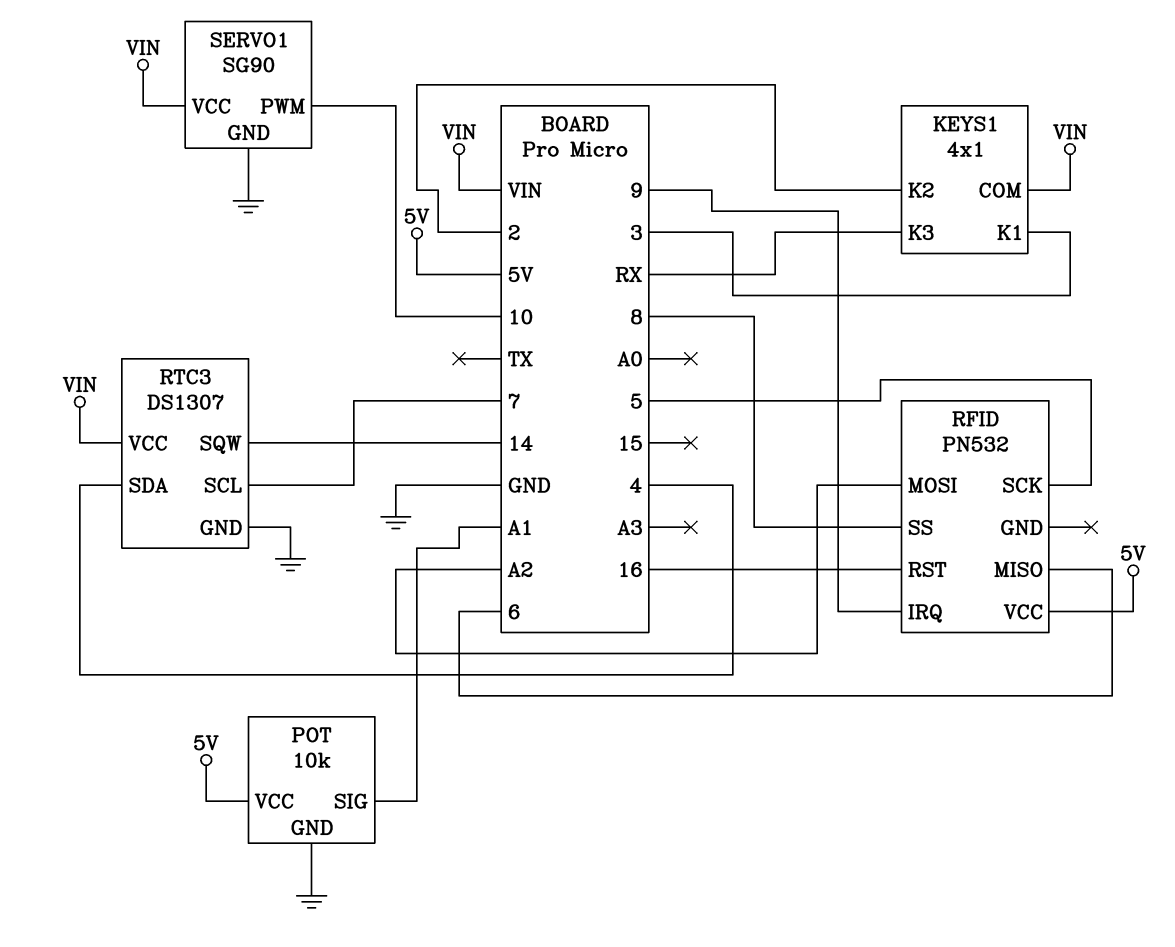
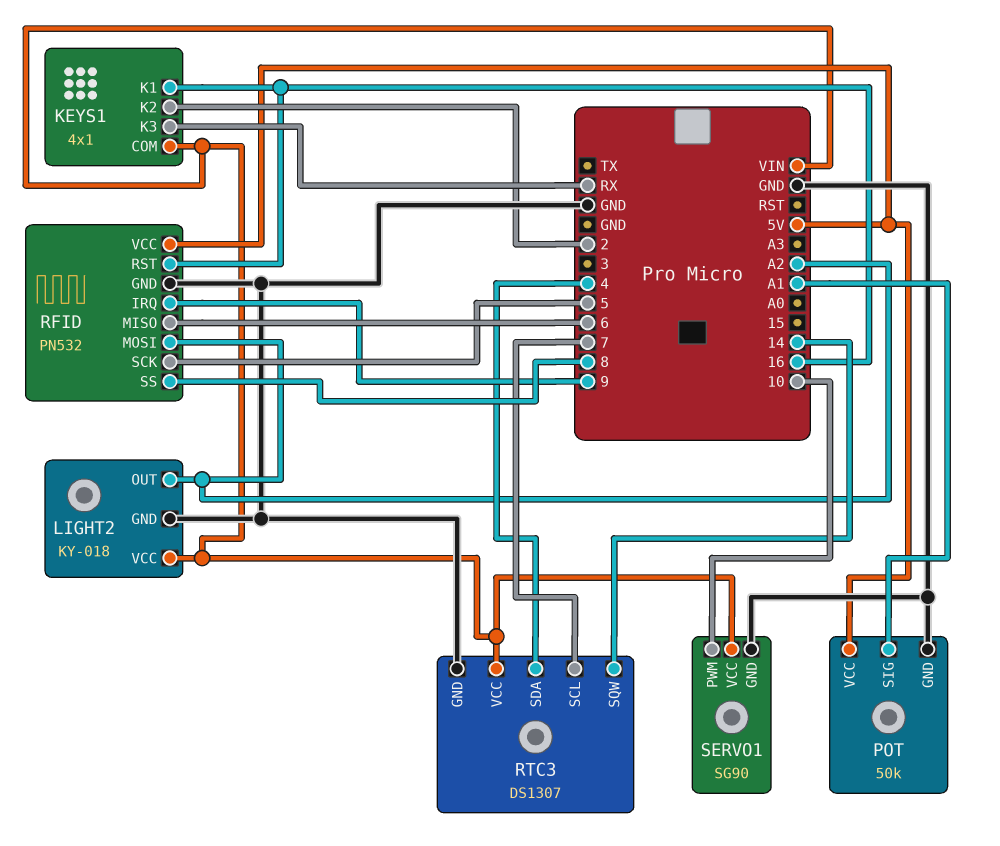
KEYS1 pin K1: 3 -> 16
LIGHT2: none -> KY-018
LIGHT2 pin GND: none -> GND
LIGHT2 pin OUT: none -> A2
LIGHT2 pin VCC: none -> VIN
POT: 10k -> 50k
RFID pin GND: none -> GND

